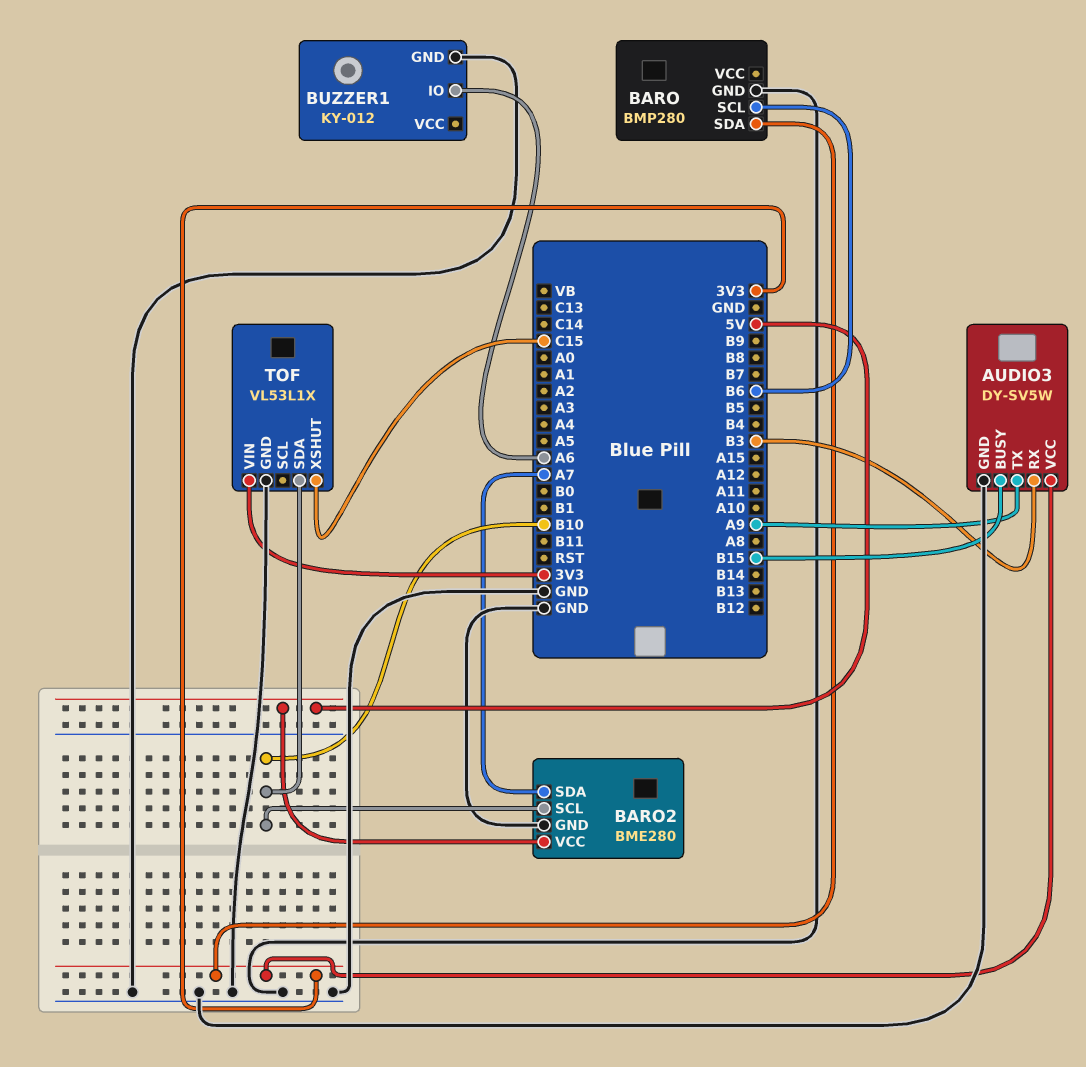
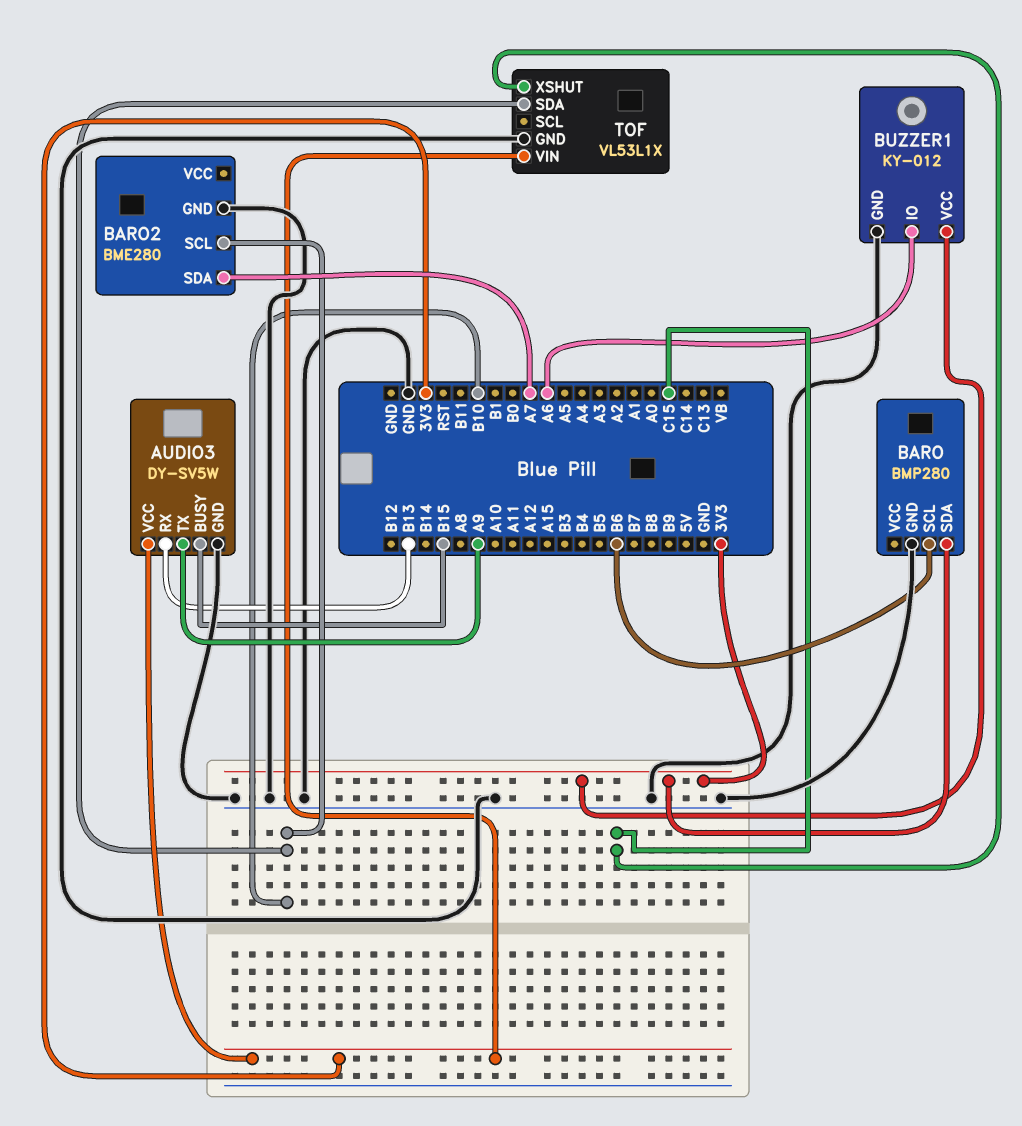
AUDIO3 pin RX: B3 -> B13
BARO2 pin VCC: 5V -> none
BUZZER1 pin VCC: none -> 3V3

